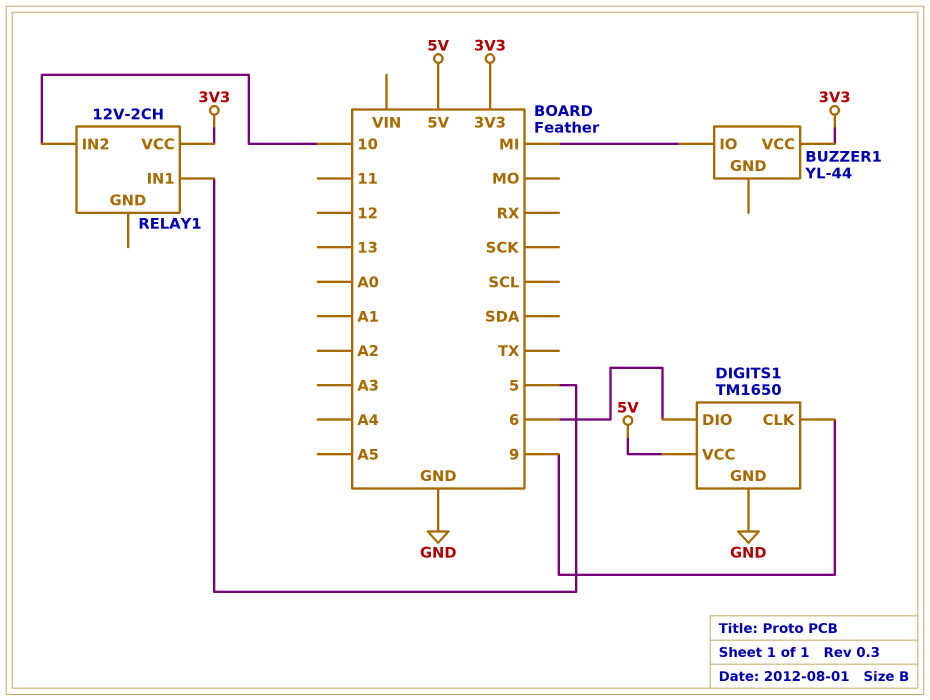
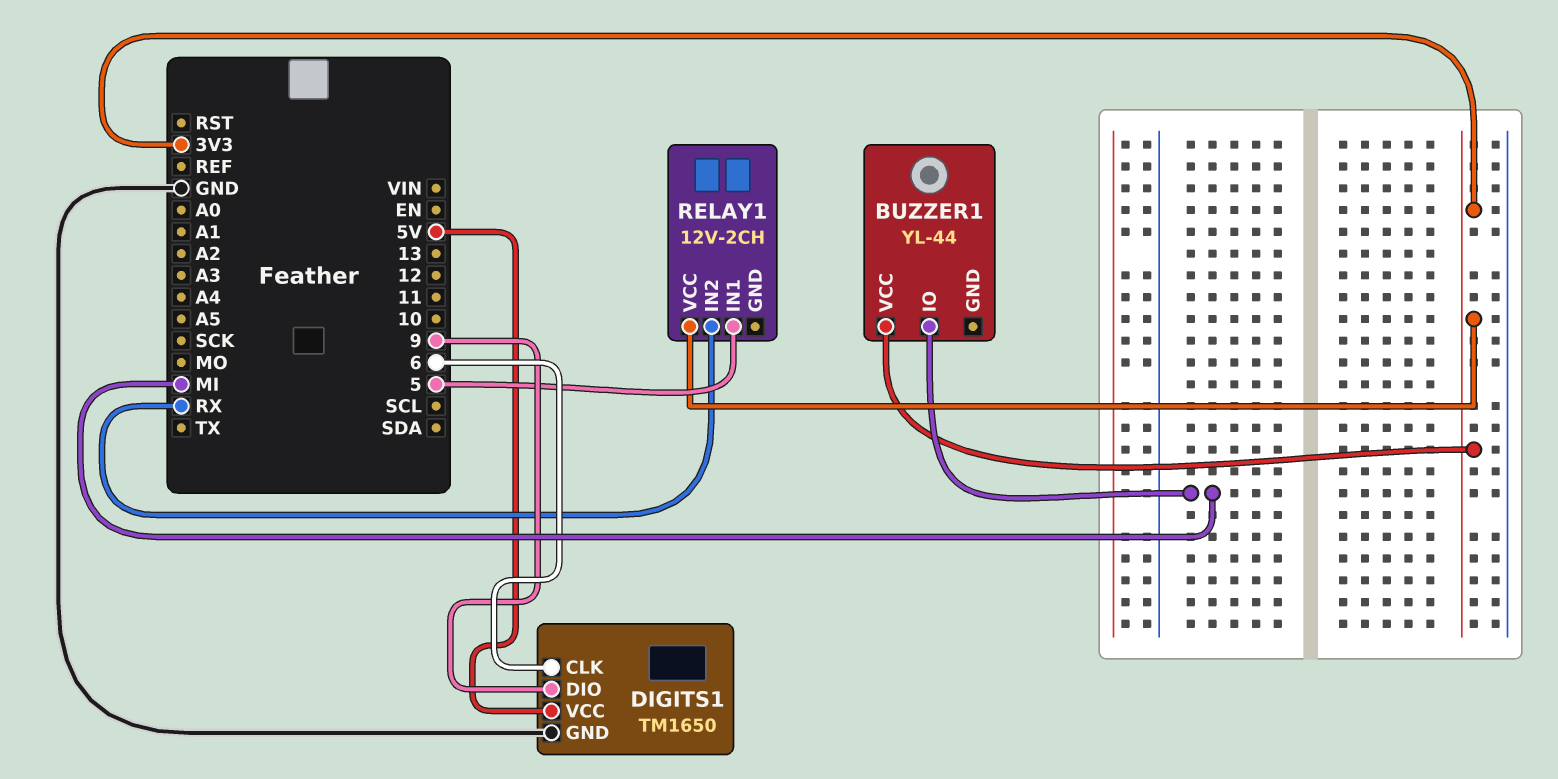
DIGITS1 pin CLK: 9 -> 6
DIGITS1 pin DIO: 6 -> 9
RELAY1 pin IN2: 10 -> RX

